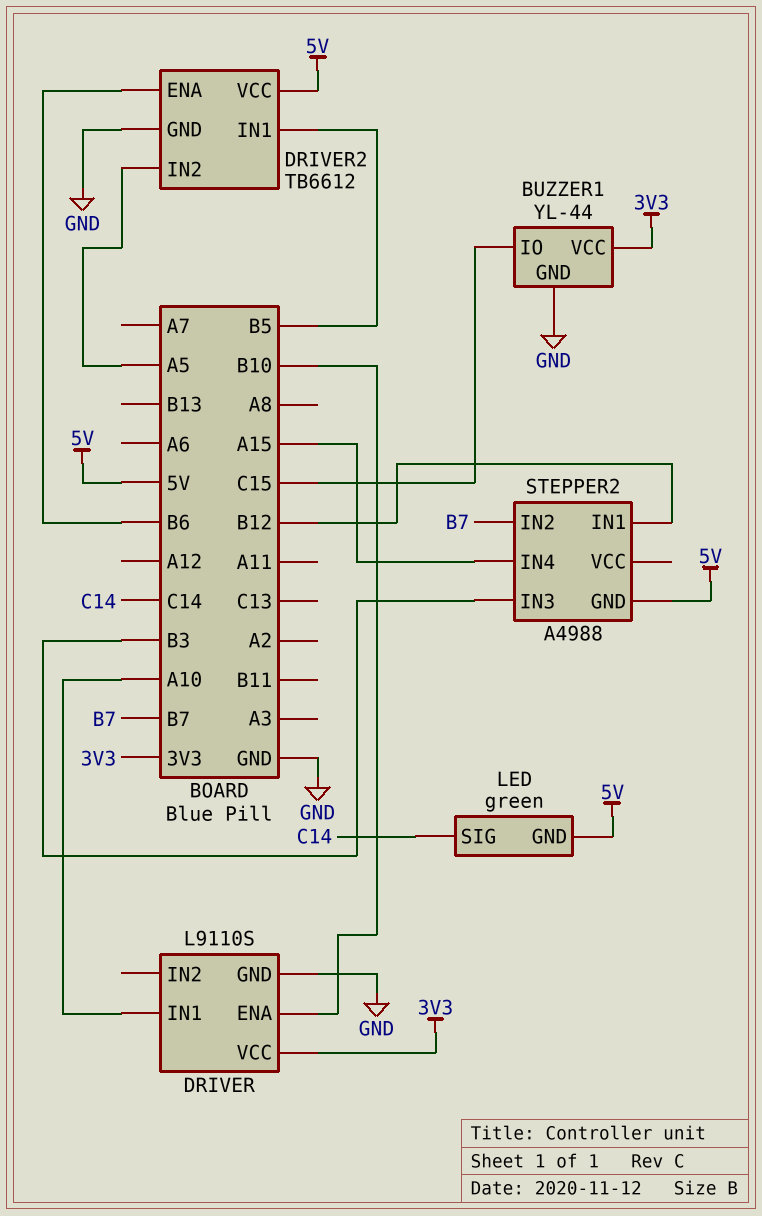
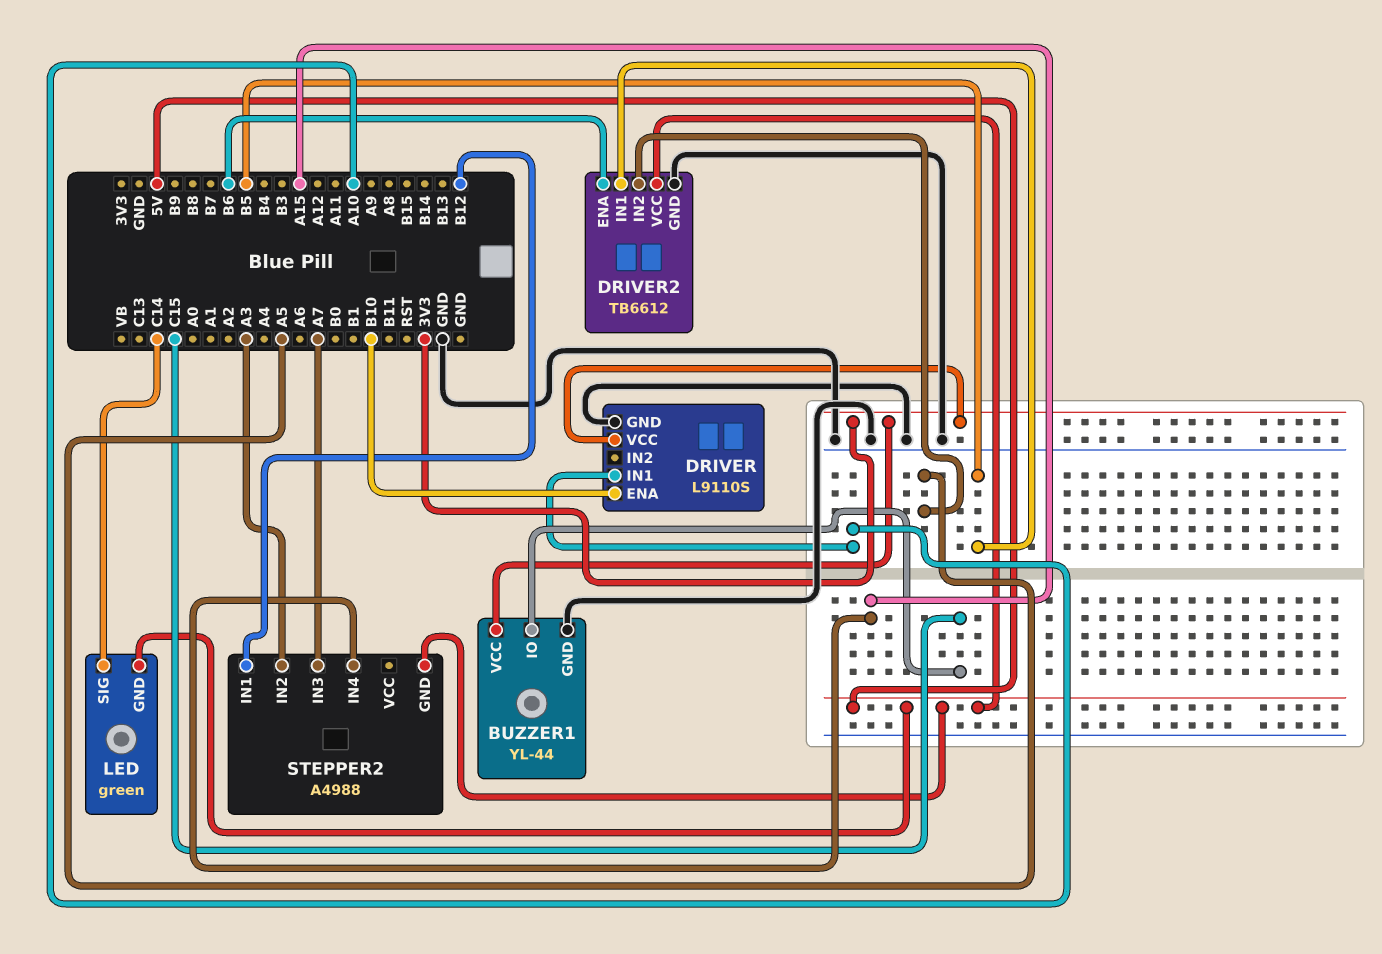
STEPPER2 pin IN2: B7 -> A3
STEPPER2 pin IN3: B3 -> A7

